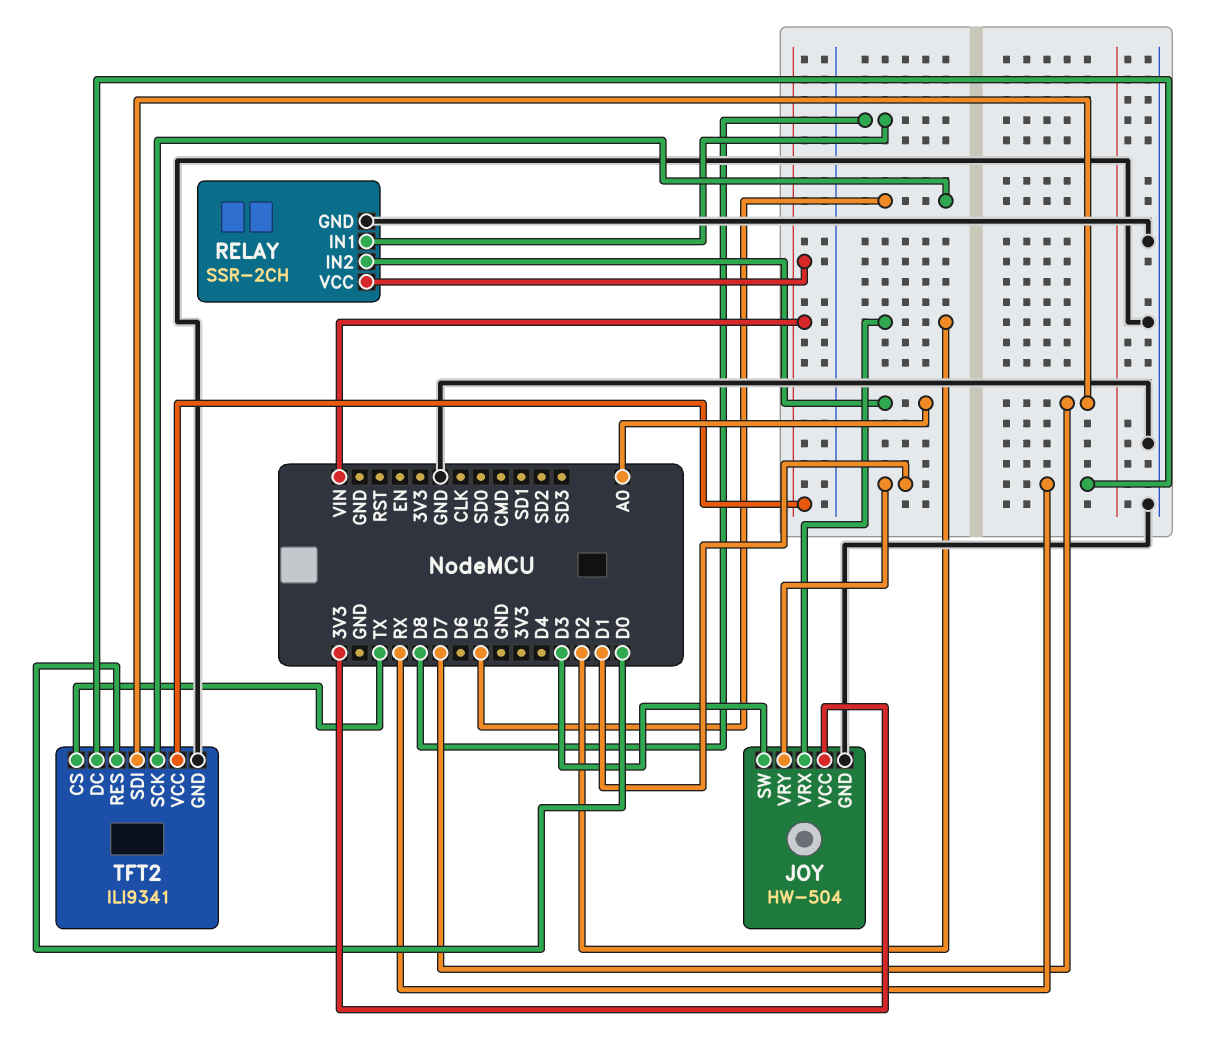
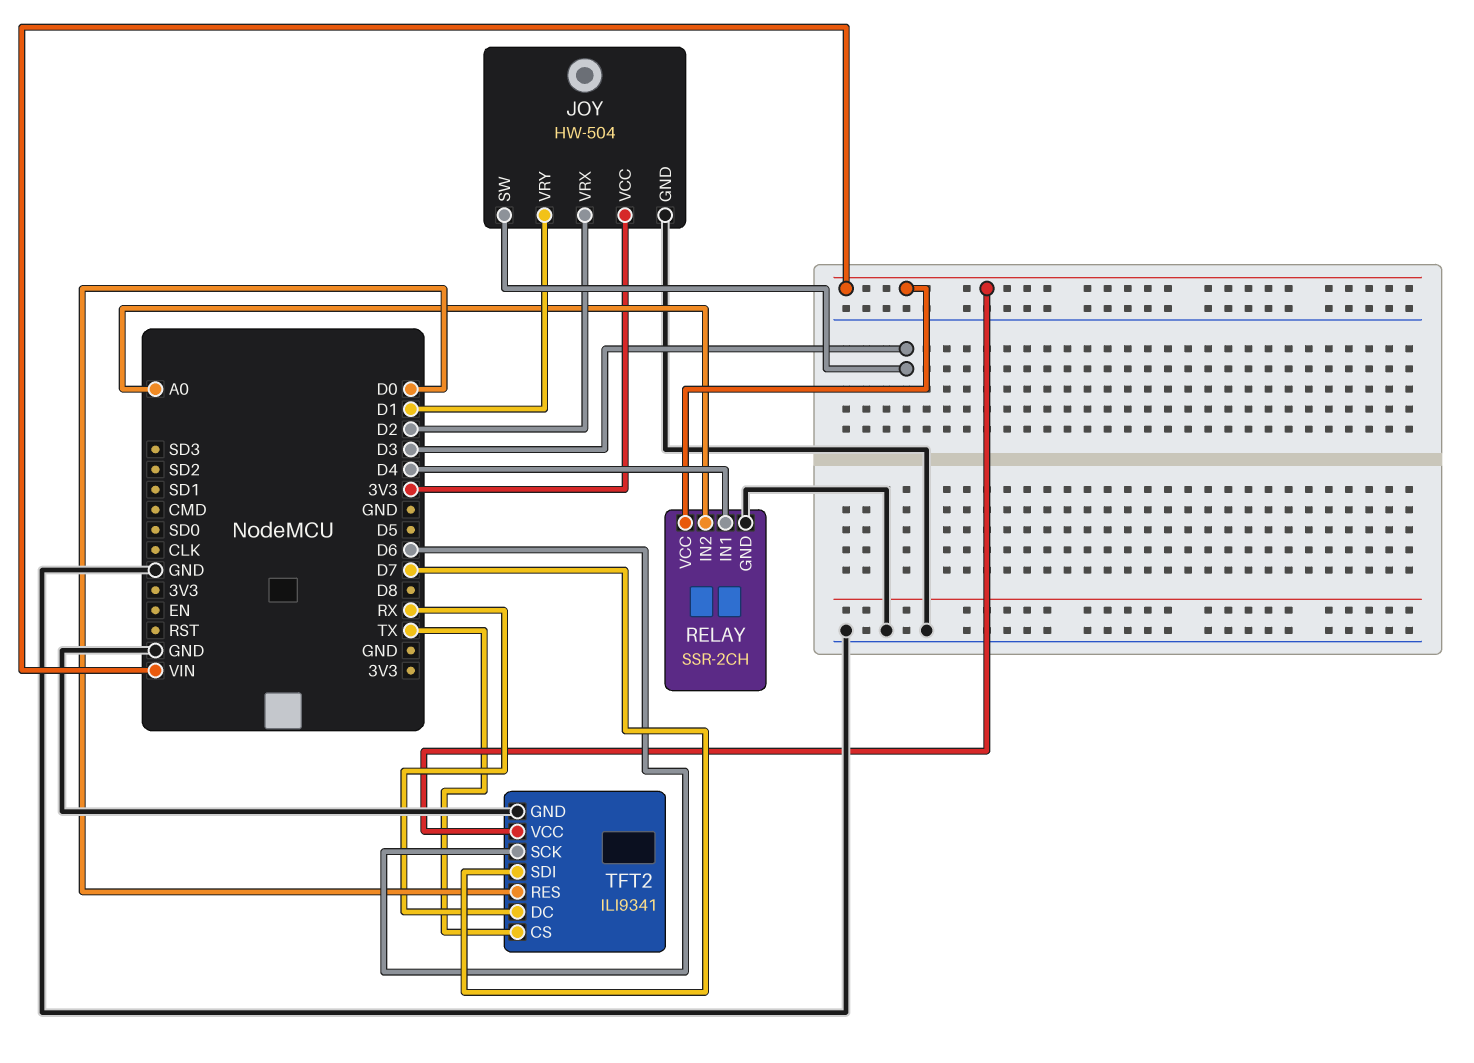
RELAY pin IN1: D8 -> D4
TFT2 pin SCK: D5 -> D6

